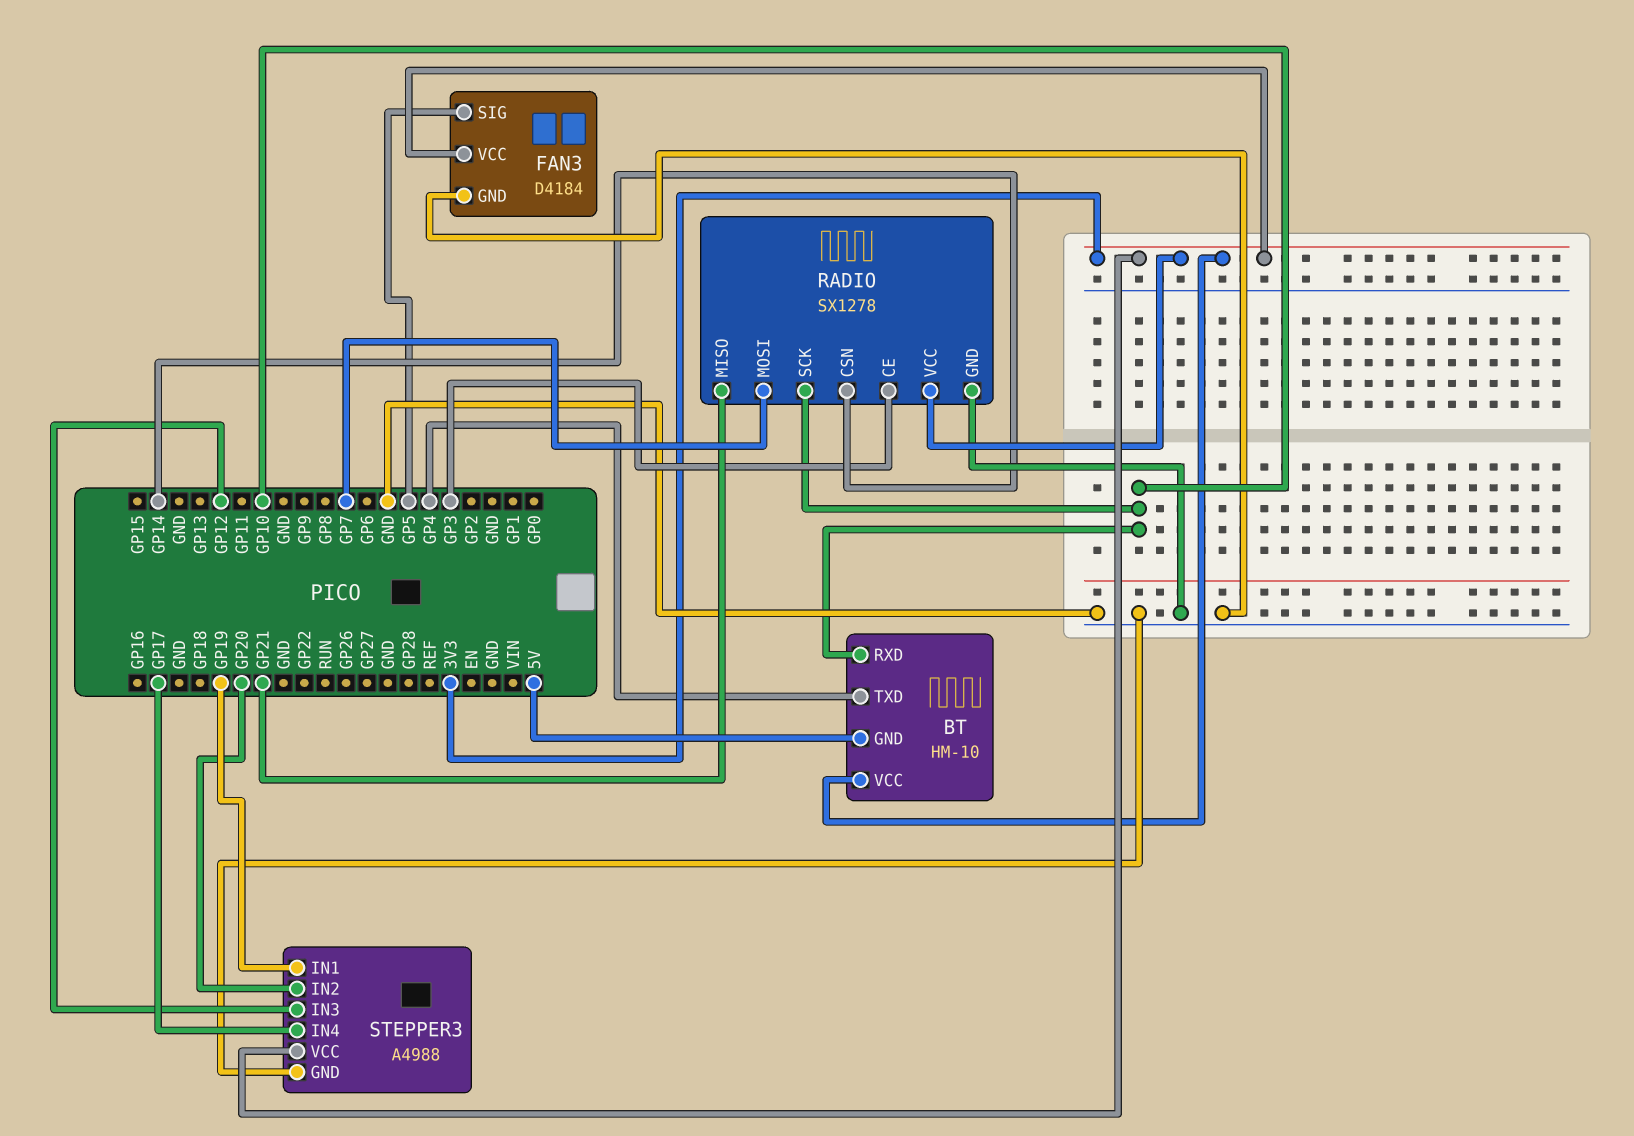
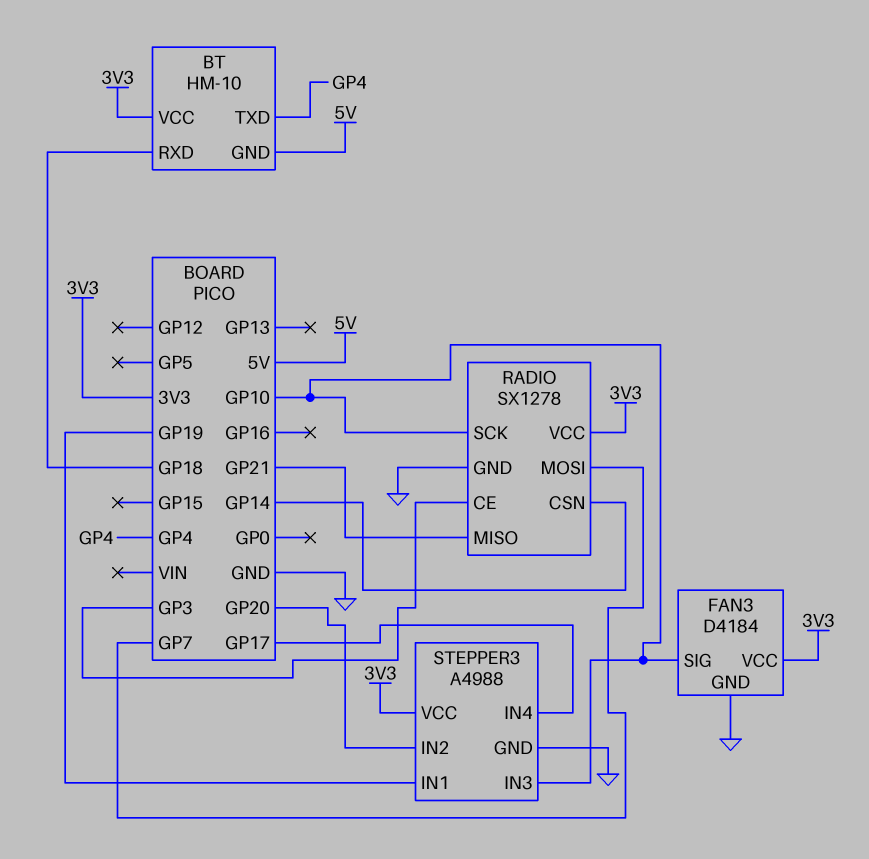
BT pin RXD: GP10 -> GP18
FAN3 pin SIG: GP5 -> GP10
STEPPER3 pin IN3: GP12 -> GP10

